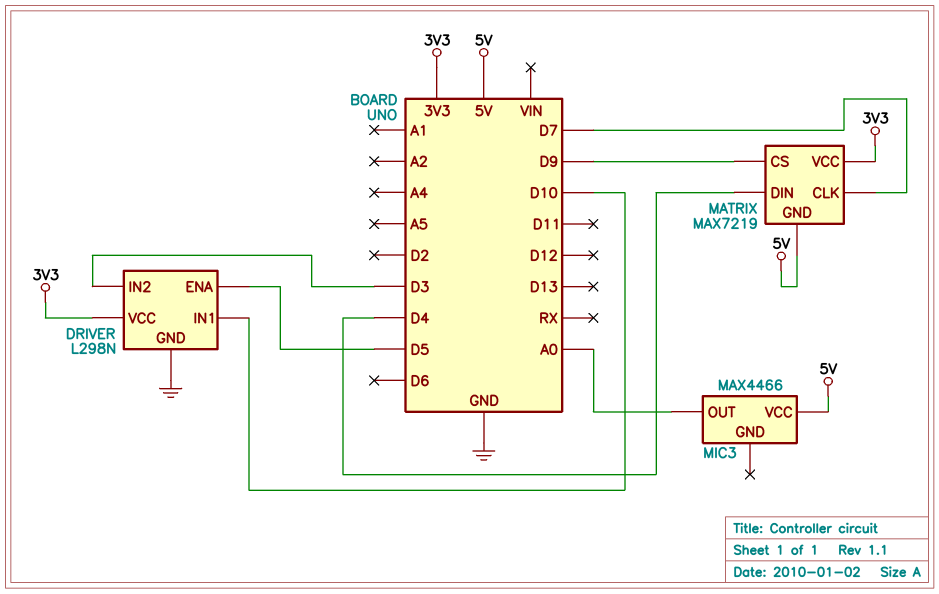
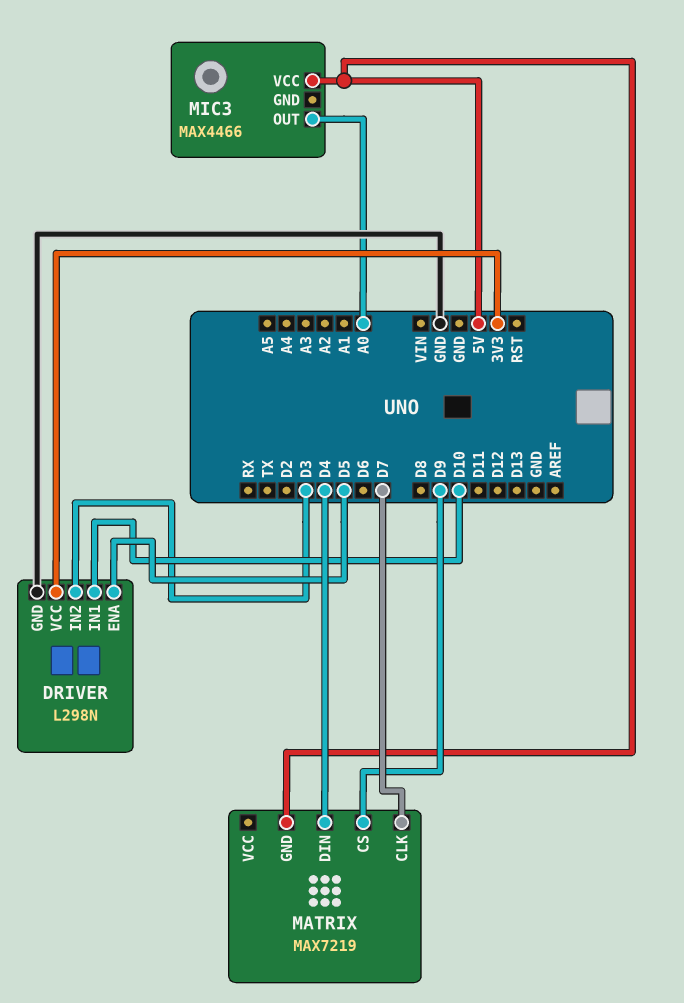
MATRIX pin VCC: 3V3 -> none

